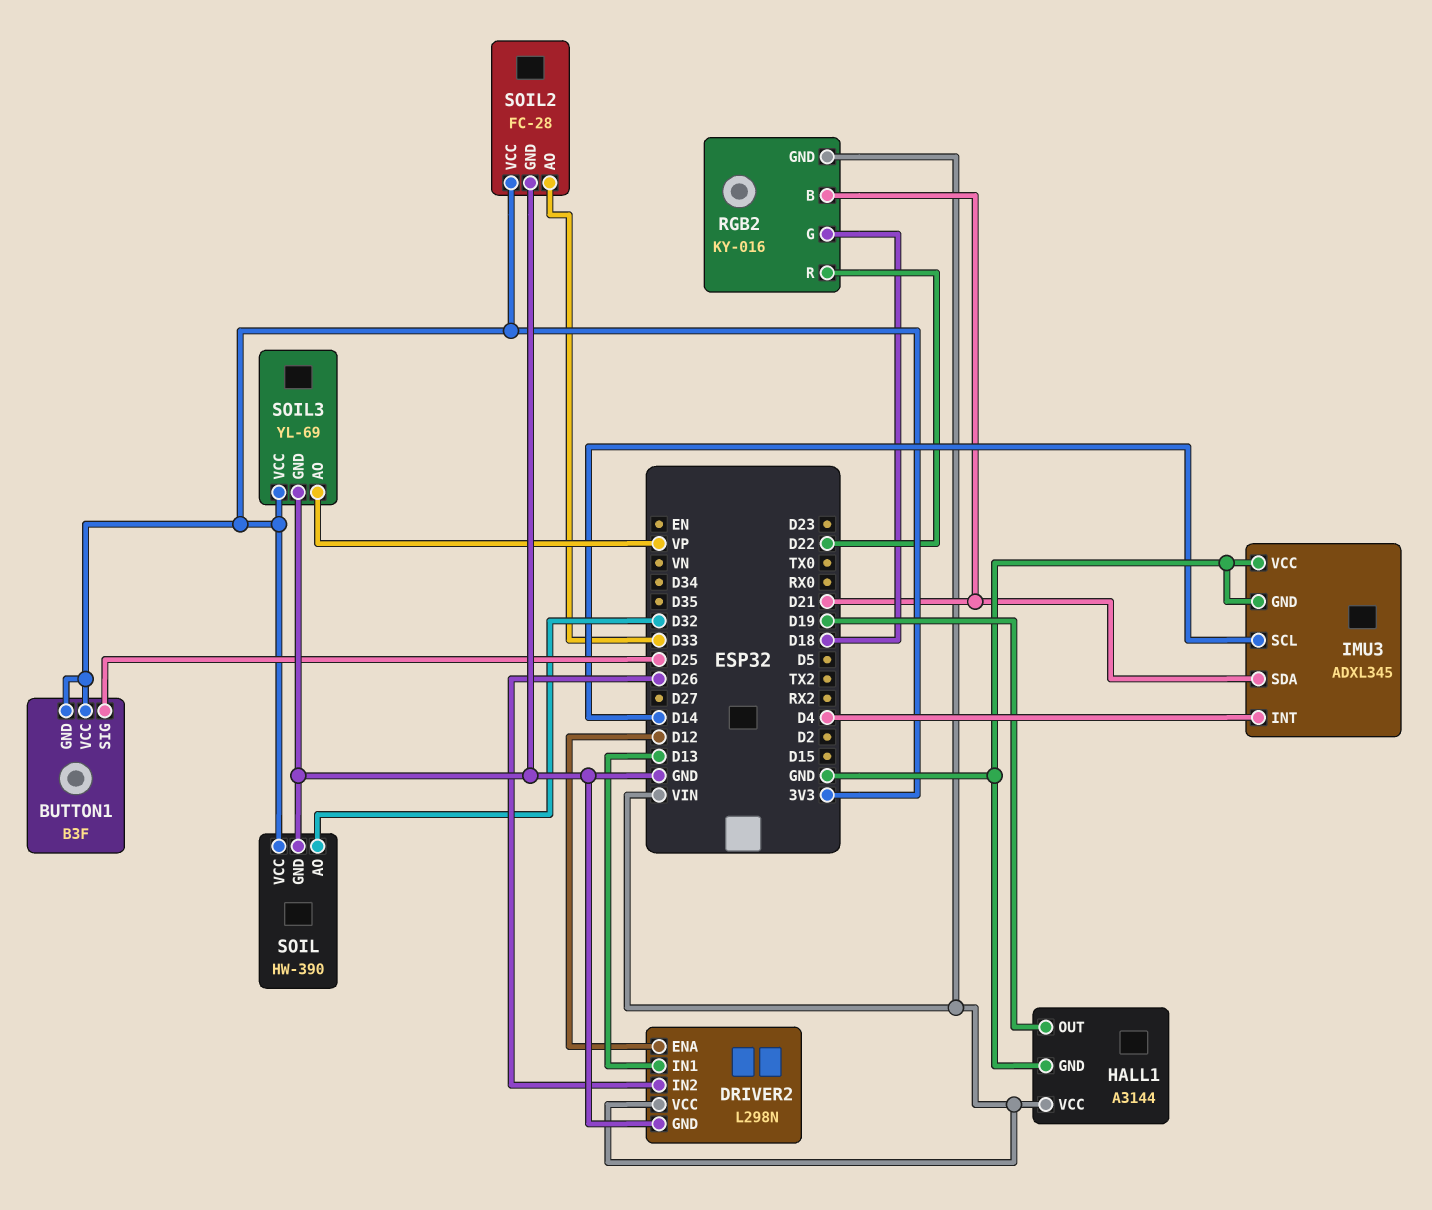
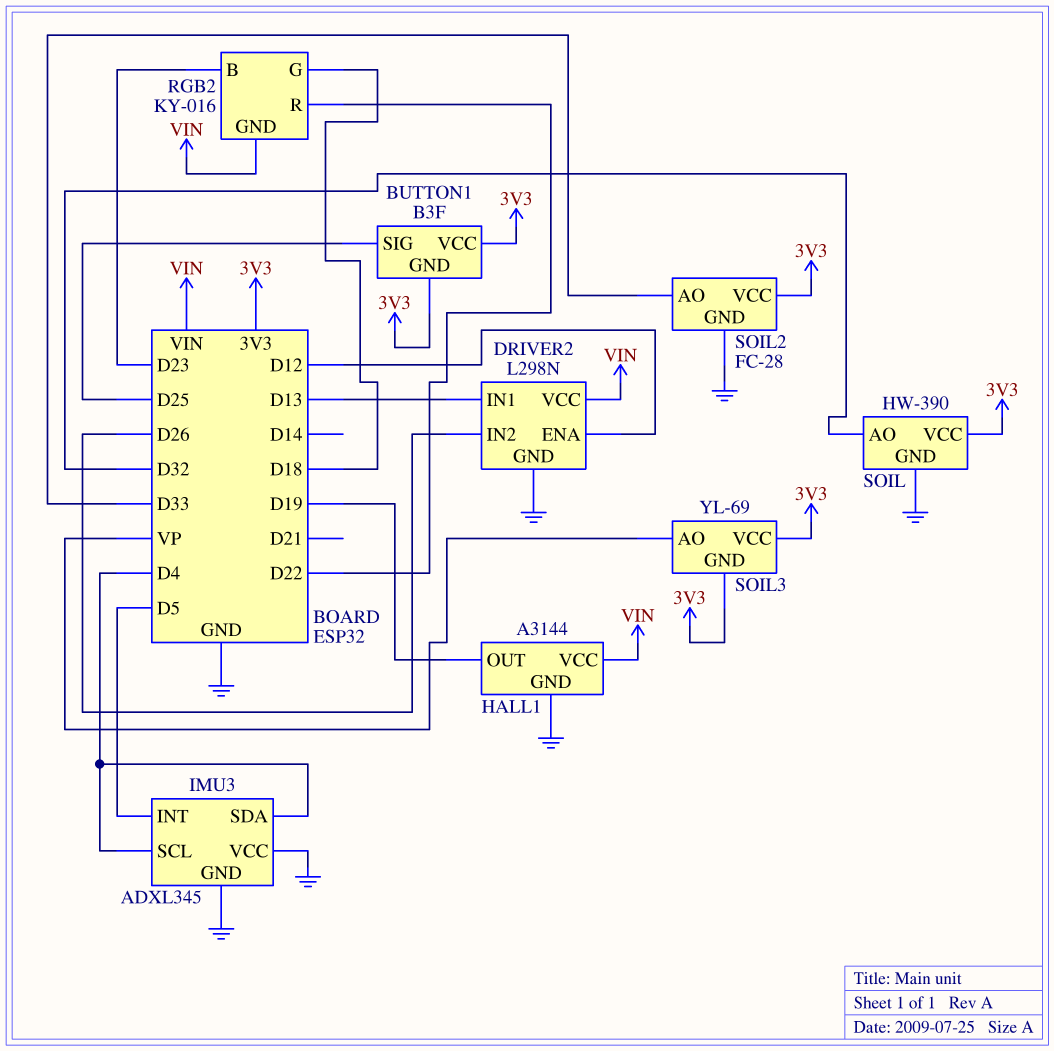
IMU3 pin INT: D4 -> D5
IMU3 pin SCL: D14 -> D4
IMU3 pin SDA: D21 -> D4
RGB2 pin B: D21 -> D23
SOIL3 pin GND: GND -> 3V3

